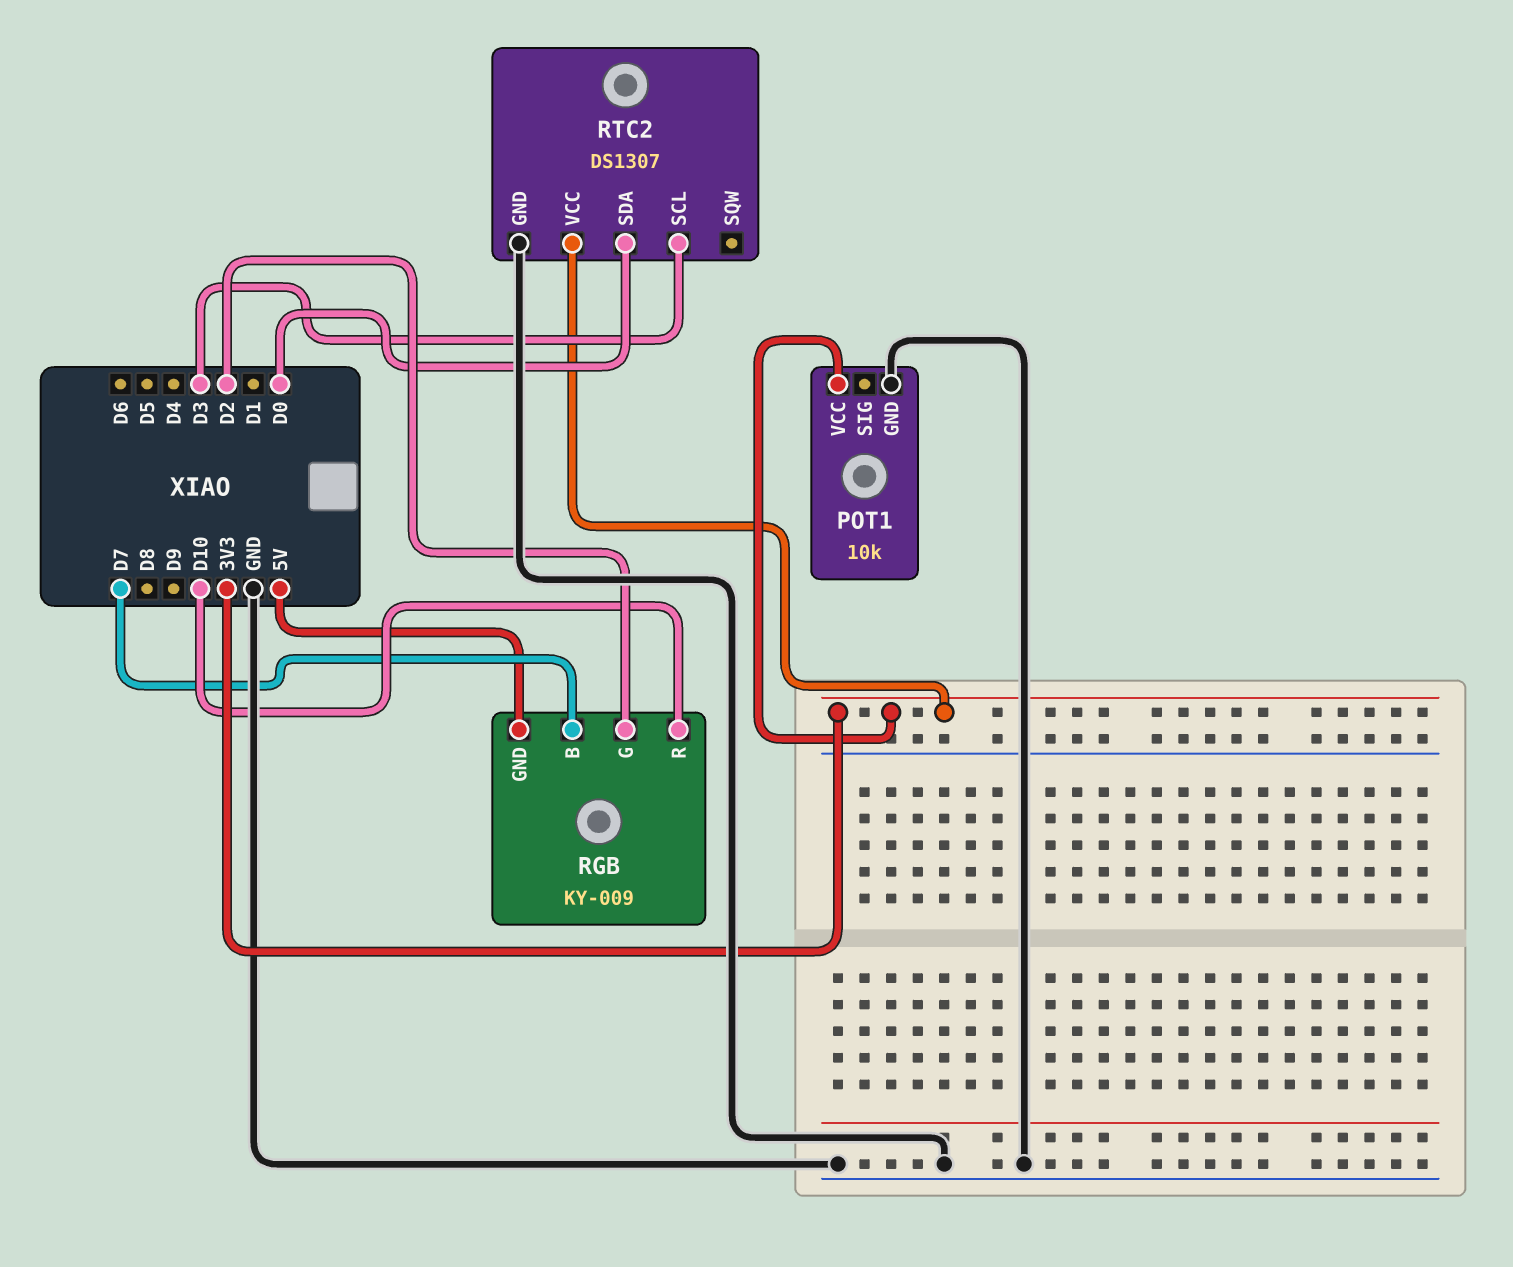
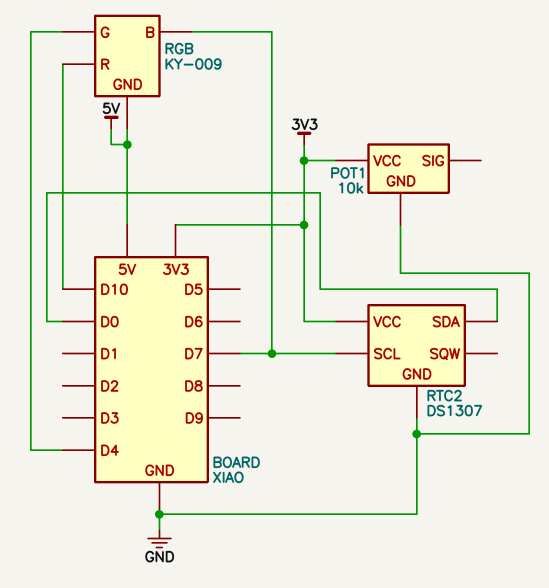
RGB pin G: D2 -> D4
RTC2 pin SCL: D3 -> D7

